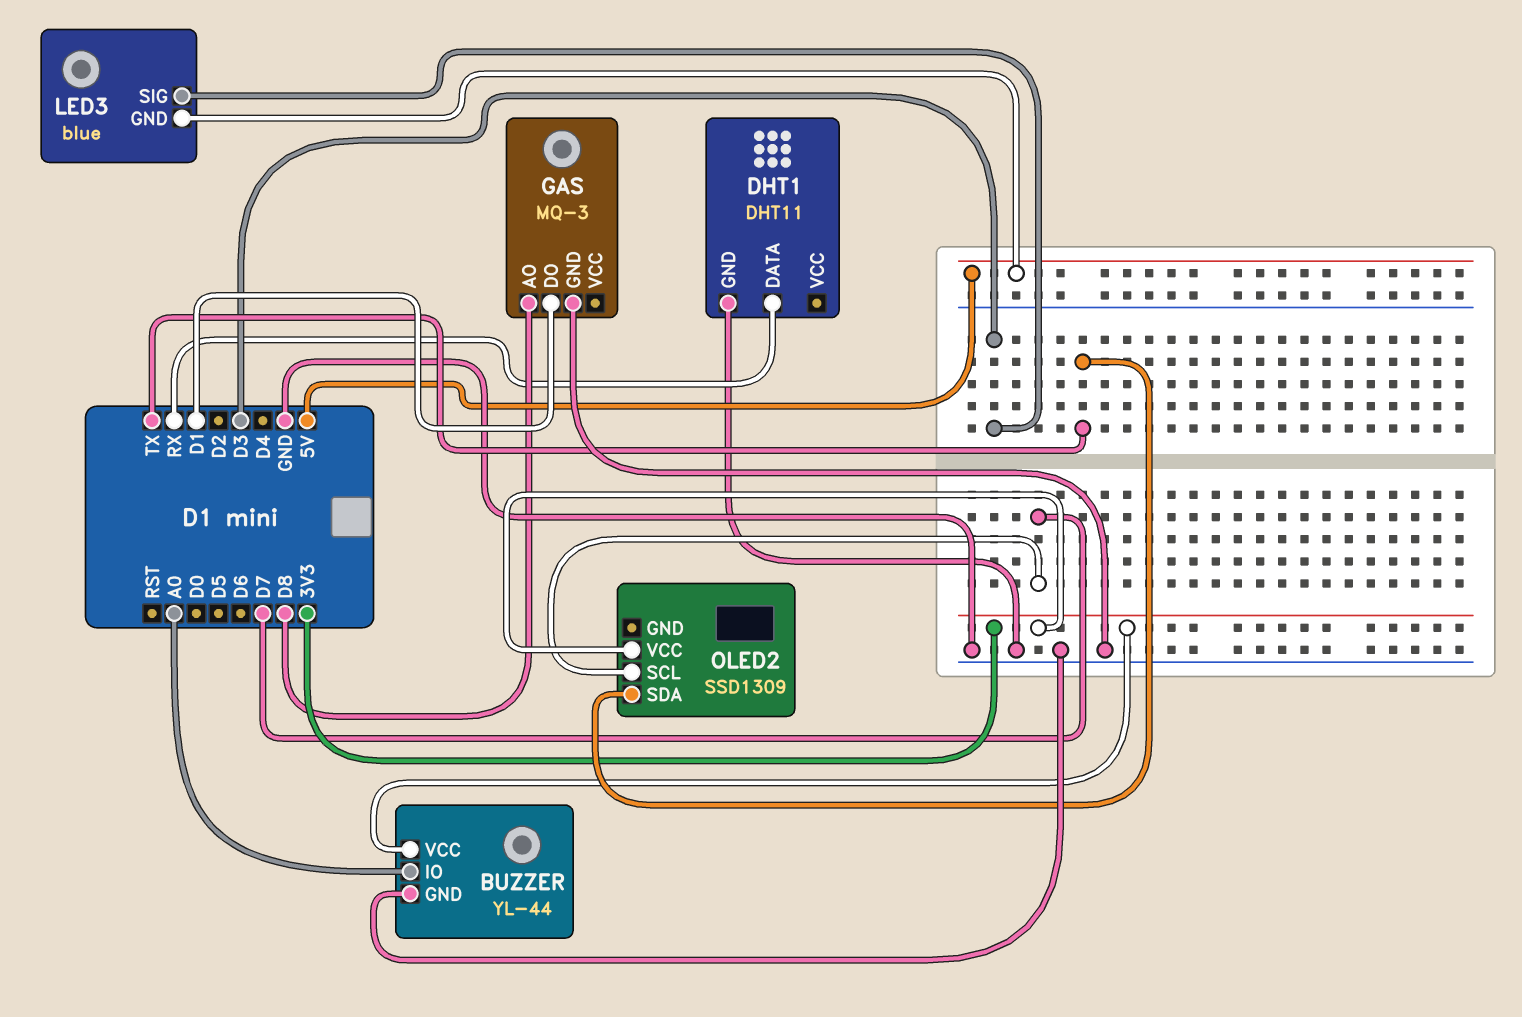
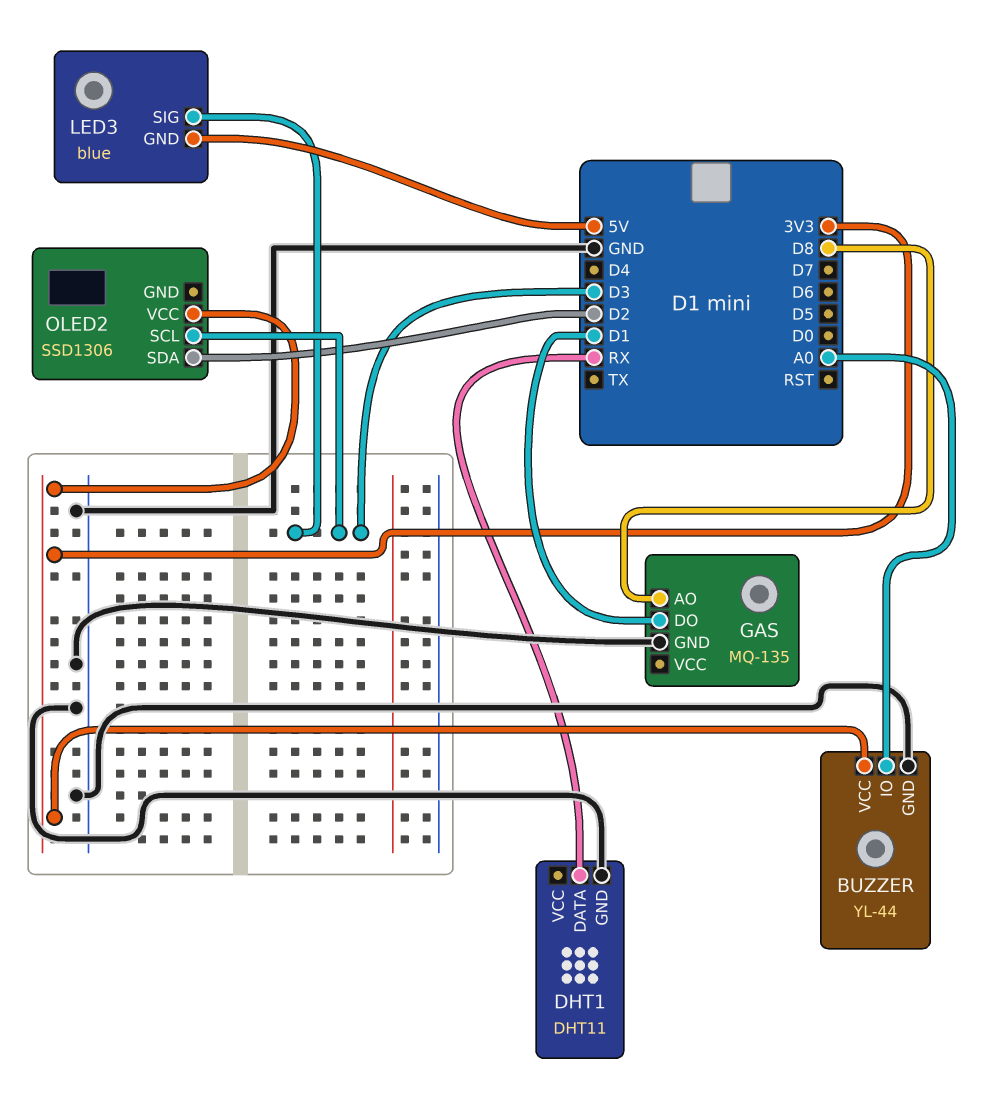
GAS: MQ-3 -> MQ-135
OLED2: SSD1309 -> SSD1306
OLED2 pin SCL: D7 -> D3
OLED2 pin SDA: TX -> D2

